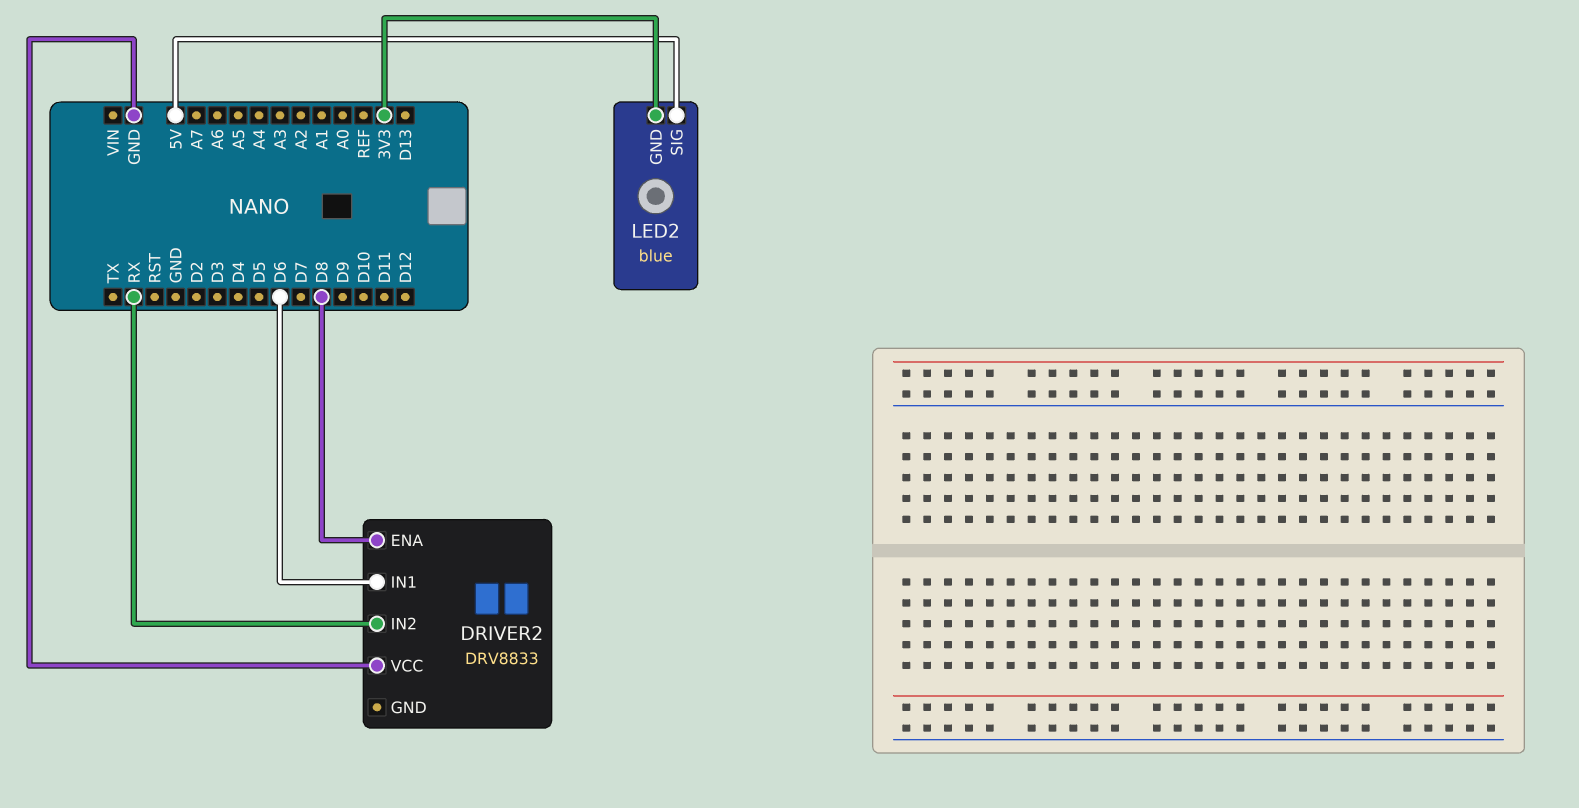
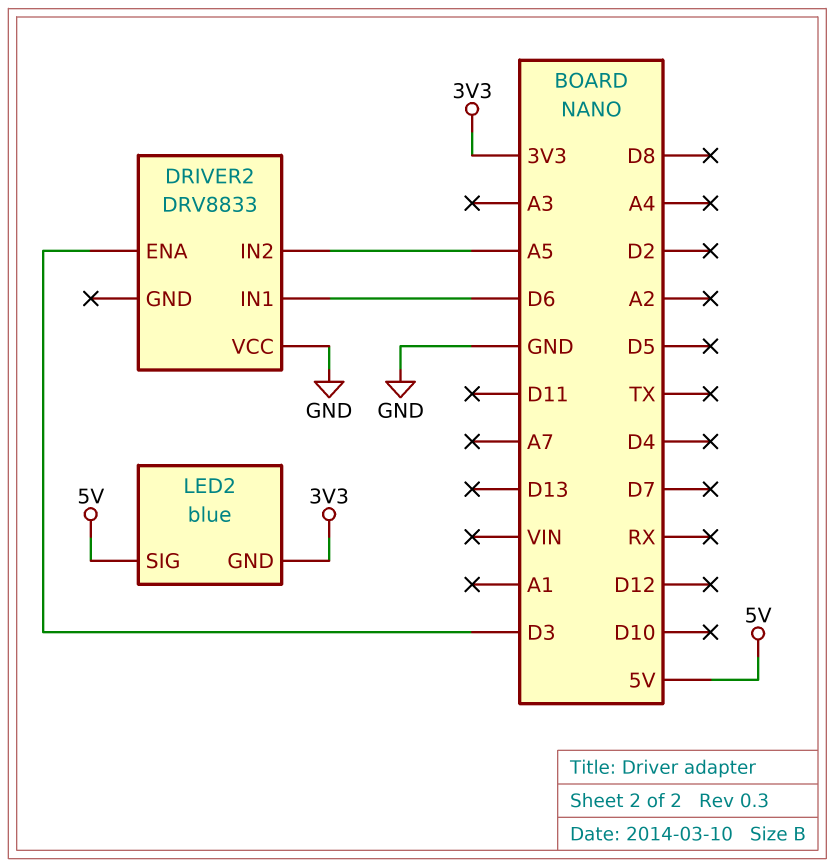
DRIVER2 pin ENA: D8 -> D3
DRIVER2 pin IN2: RX -> A5

